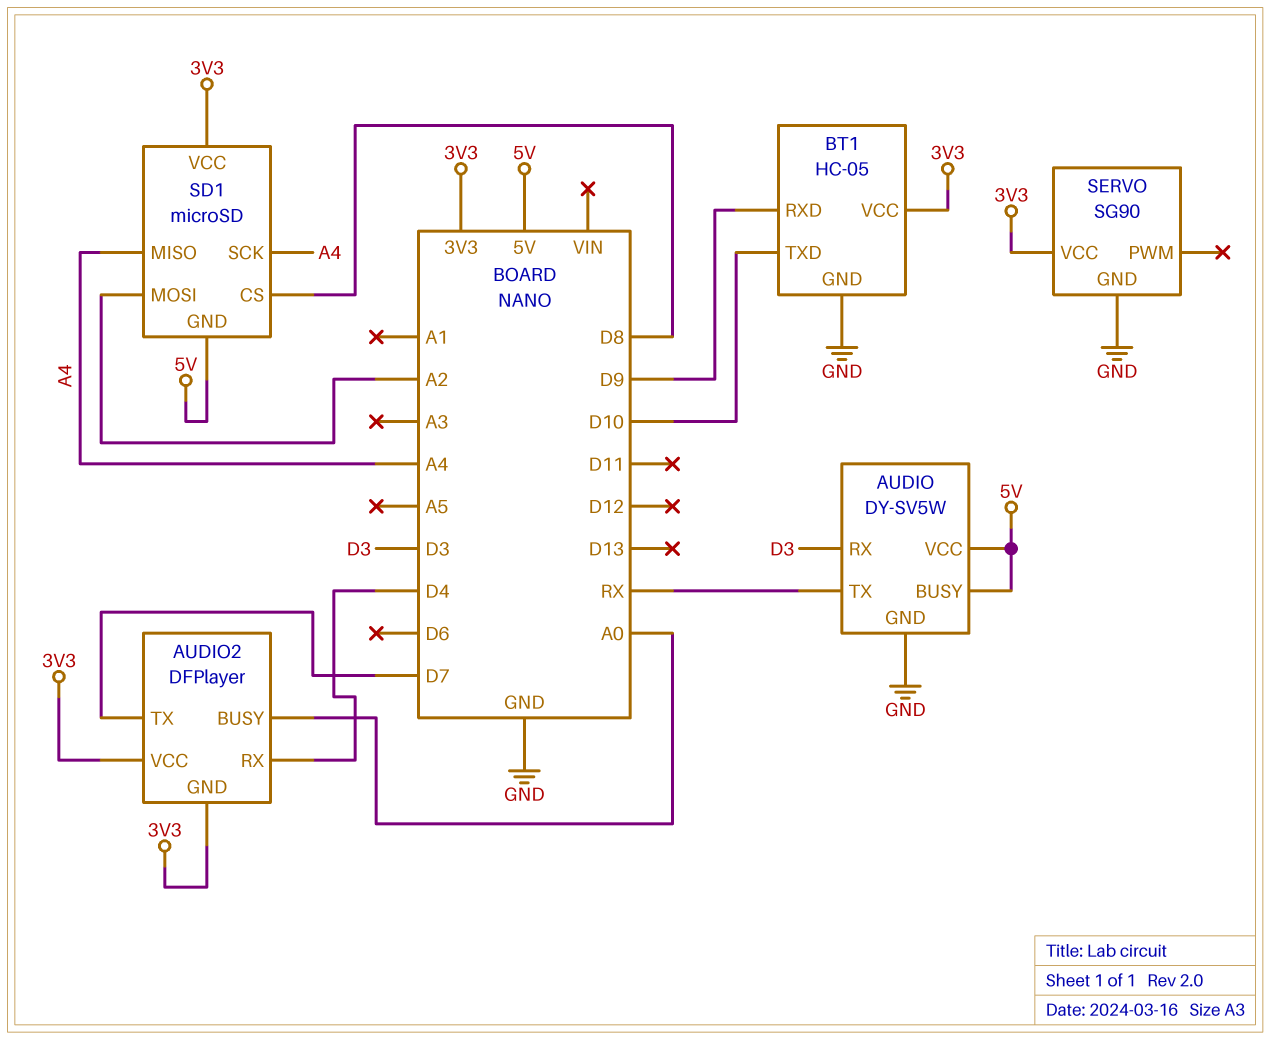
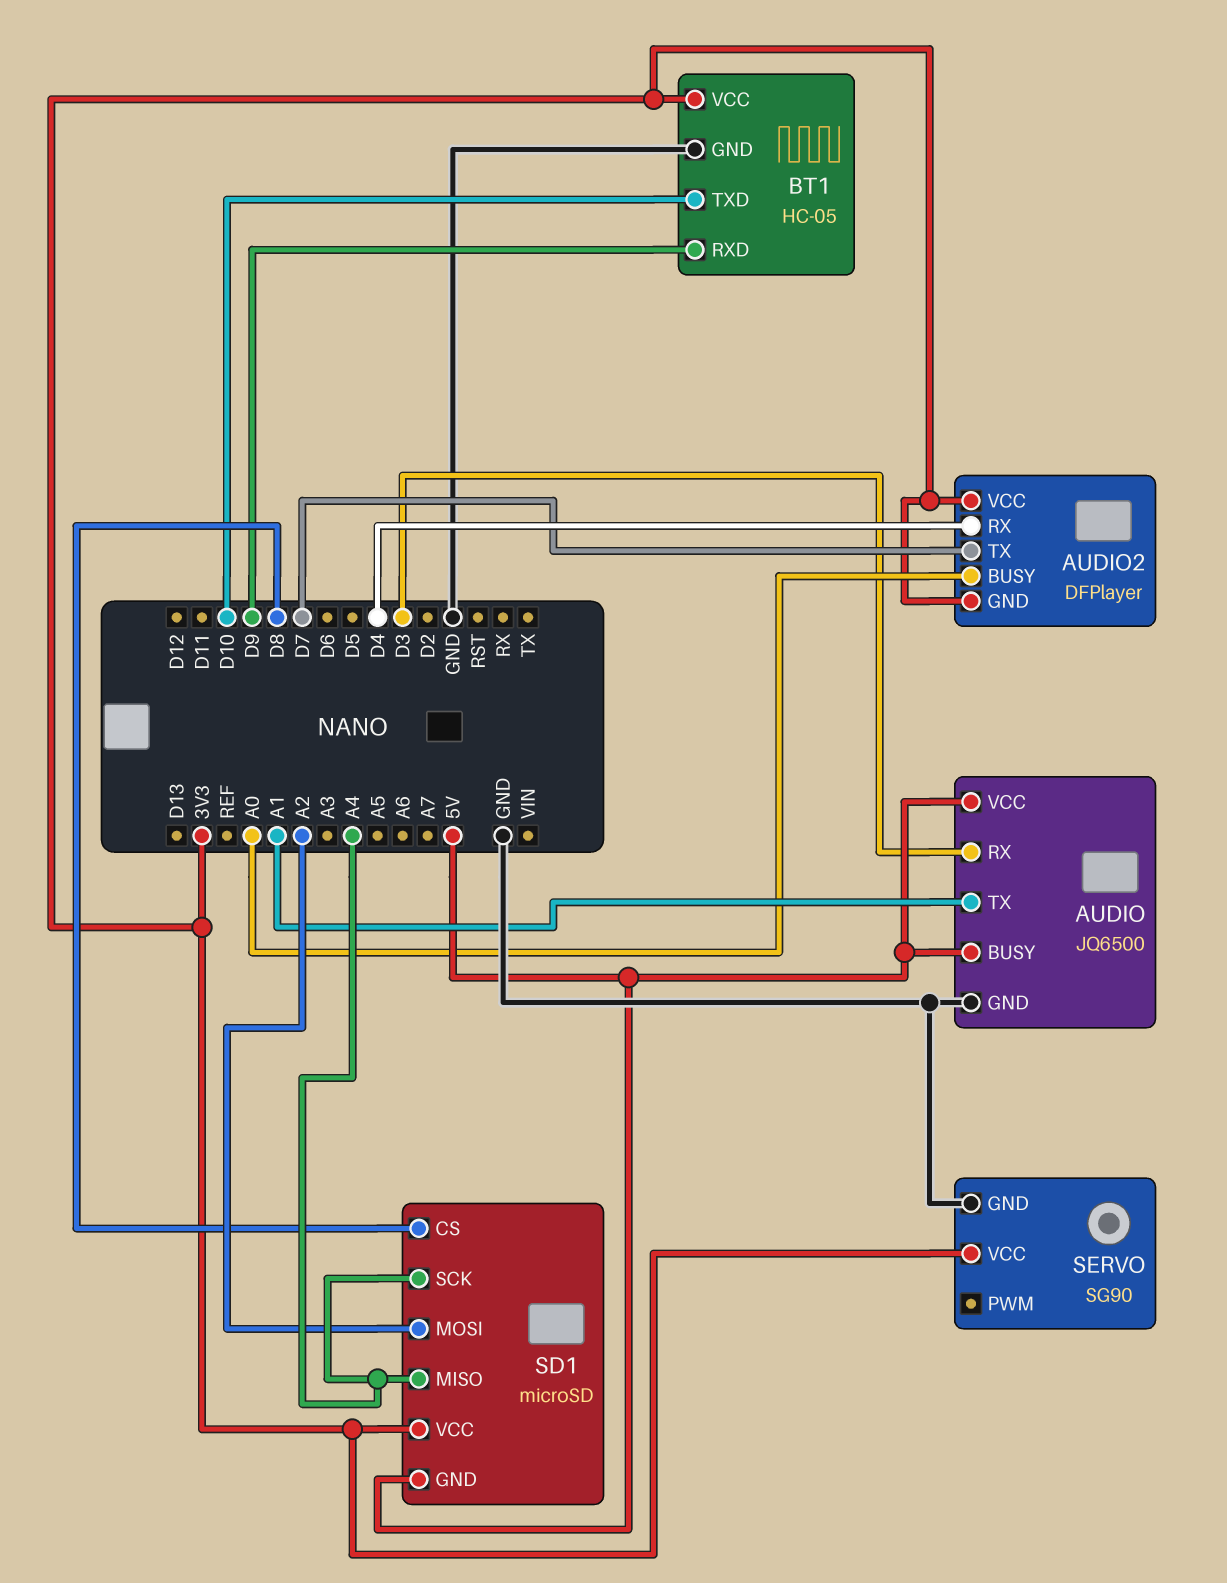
AUDIO: DY-SV5W -> JQ6500
AUDIO pin TX: RX -> A1

